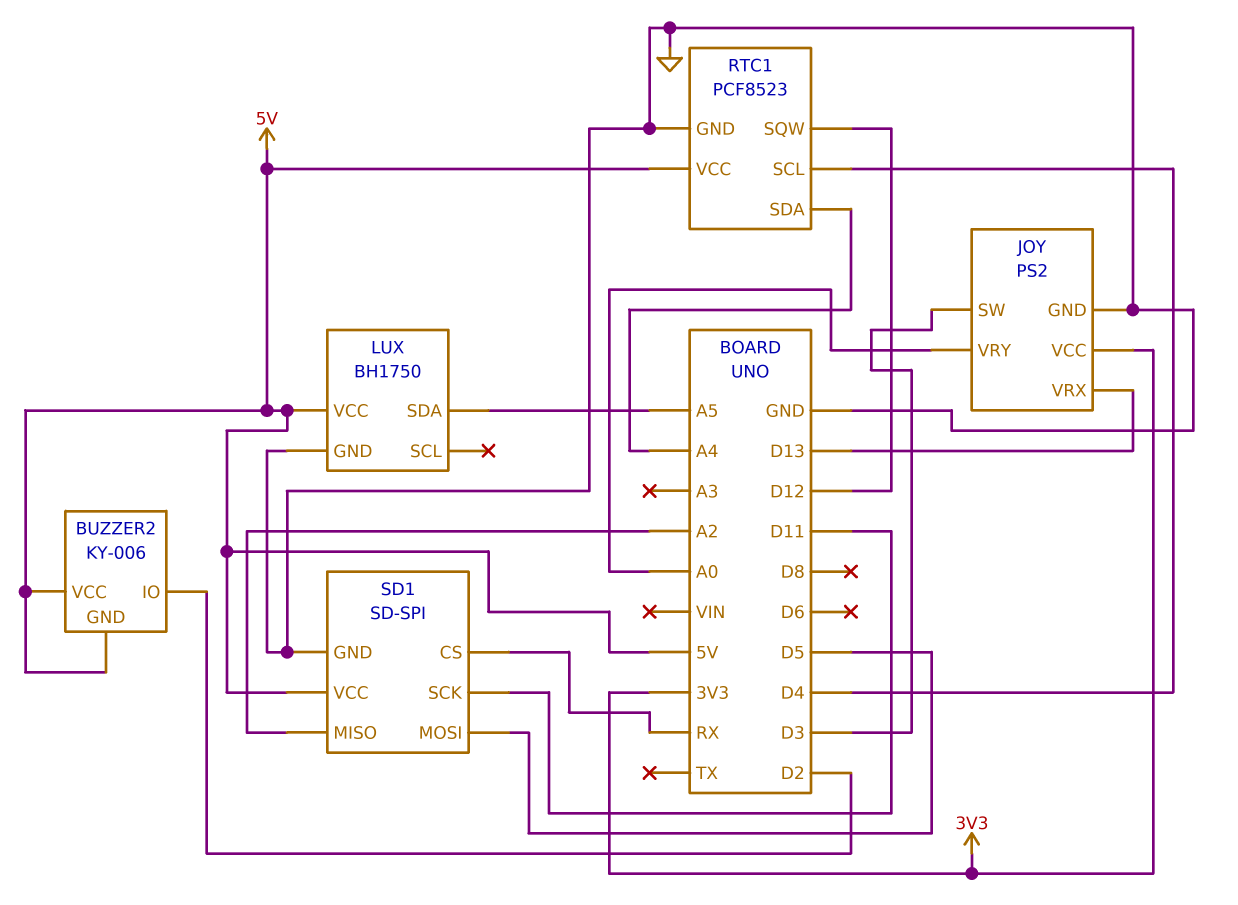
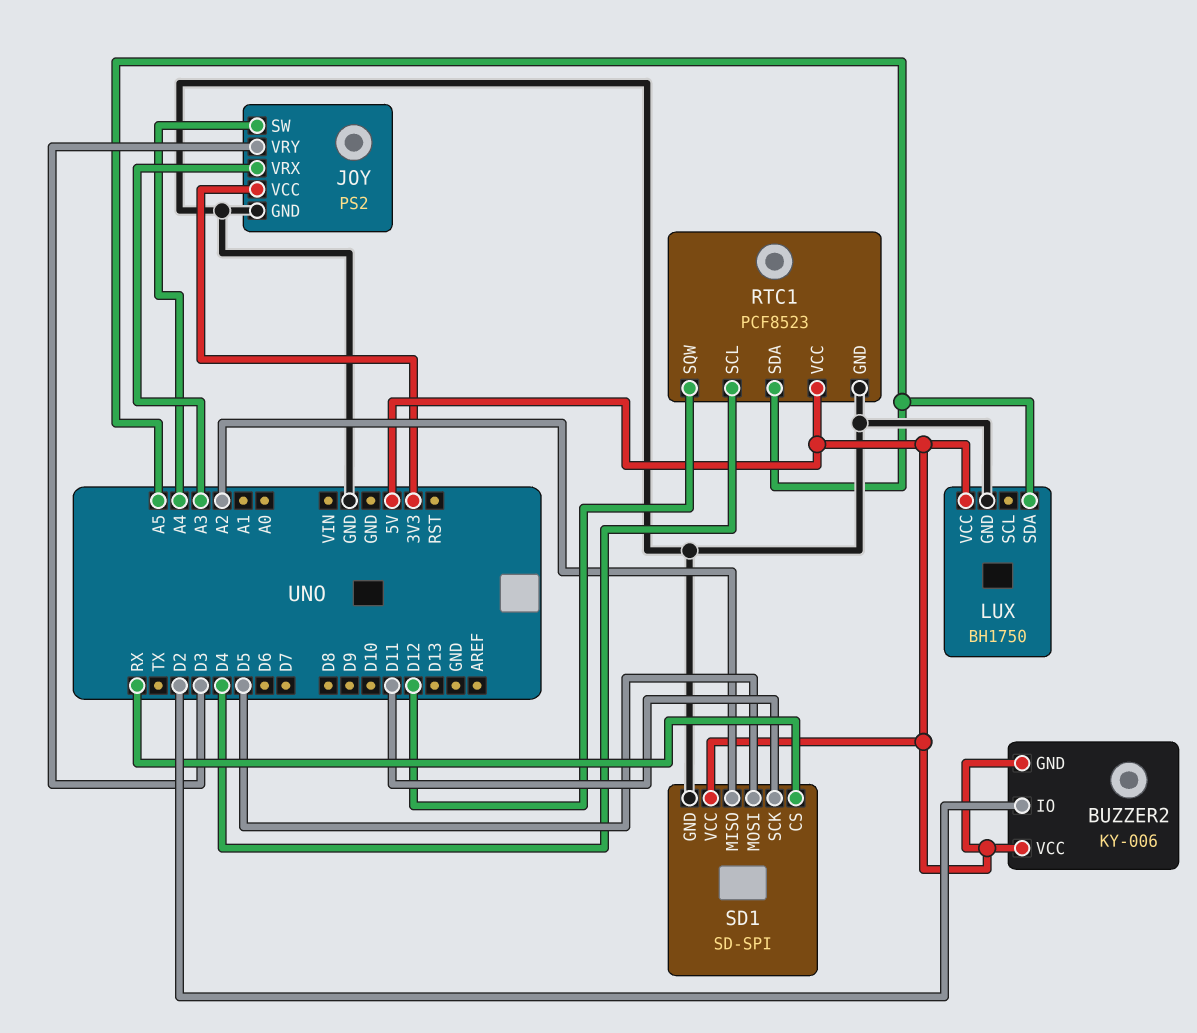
JOY pin SW: D3 -> A4
JOY pin VRX: D13 -> A3
JOY pin VRY: A0 -> D3
RTC1 pin SDA: A4 -> A5

